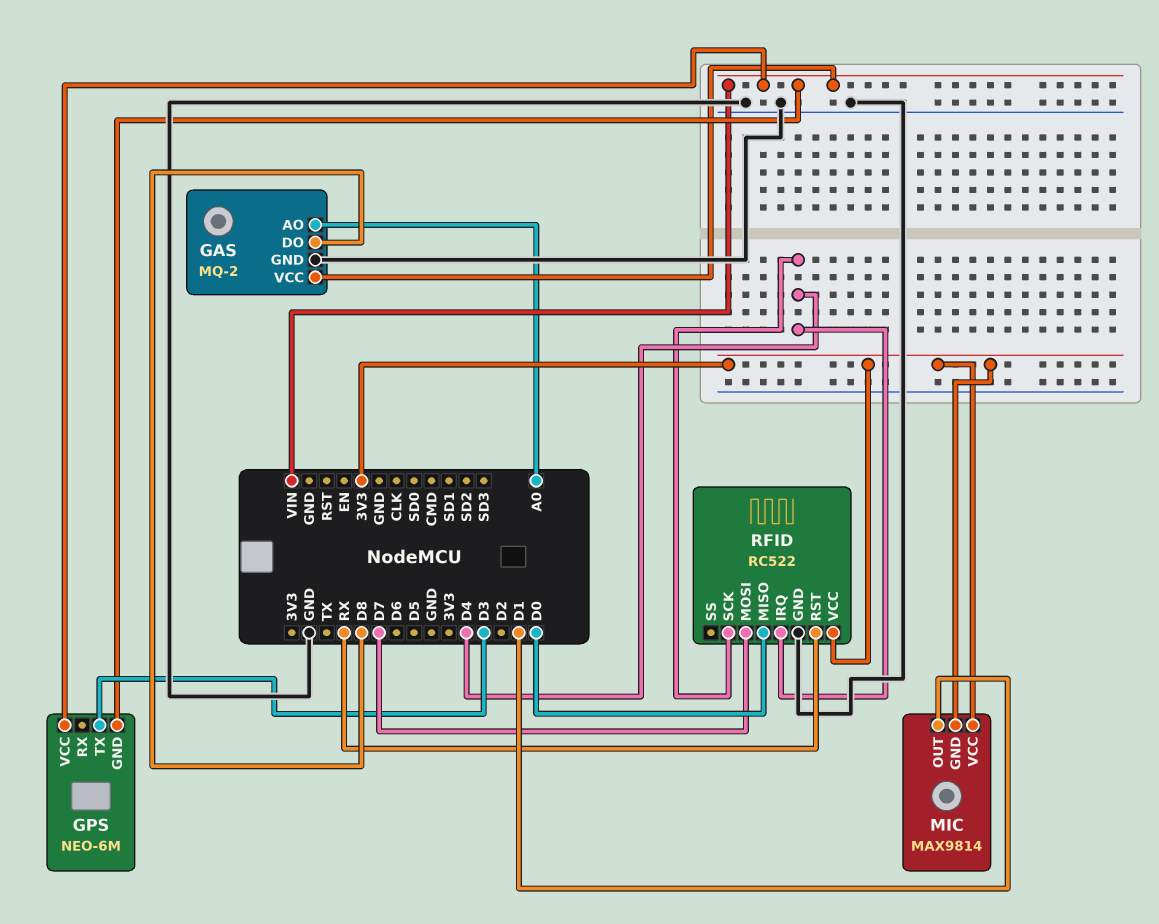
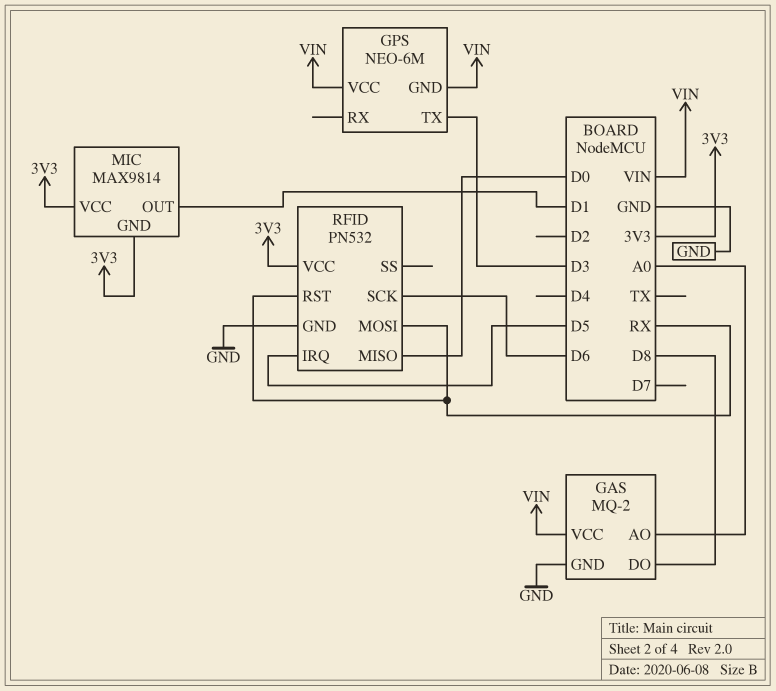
RFID: RC522 -> PN532
RFID pin IRQ: D4 -> D5
RFID pin MOSI: D7 -> RX
RFID pin SCK: D4 -> D6

